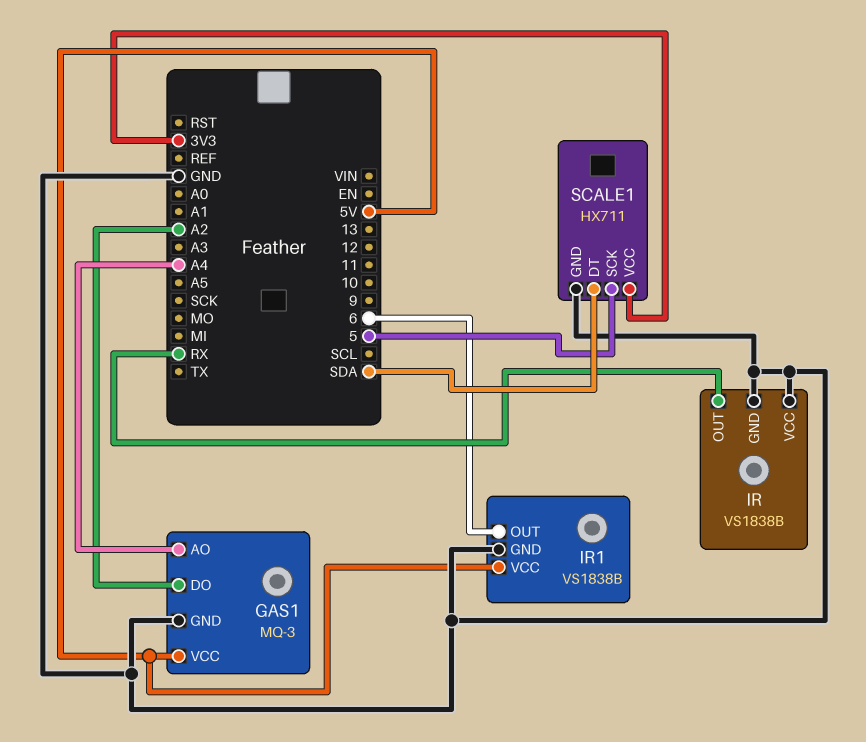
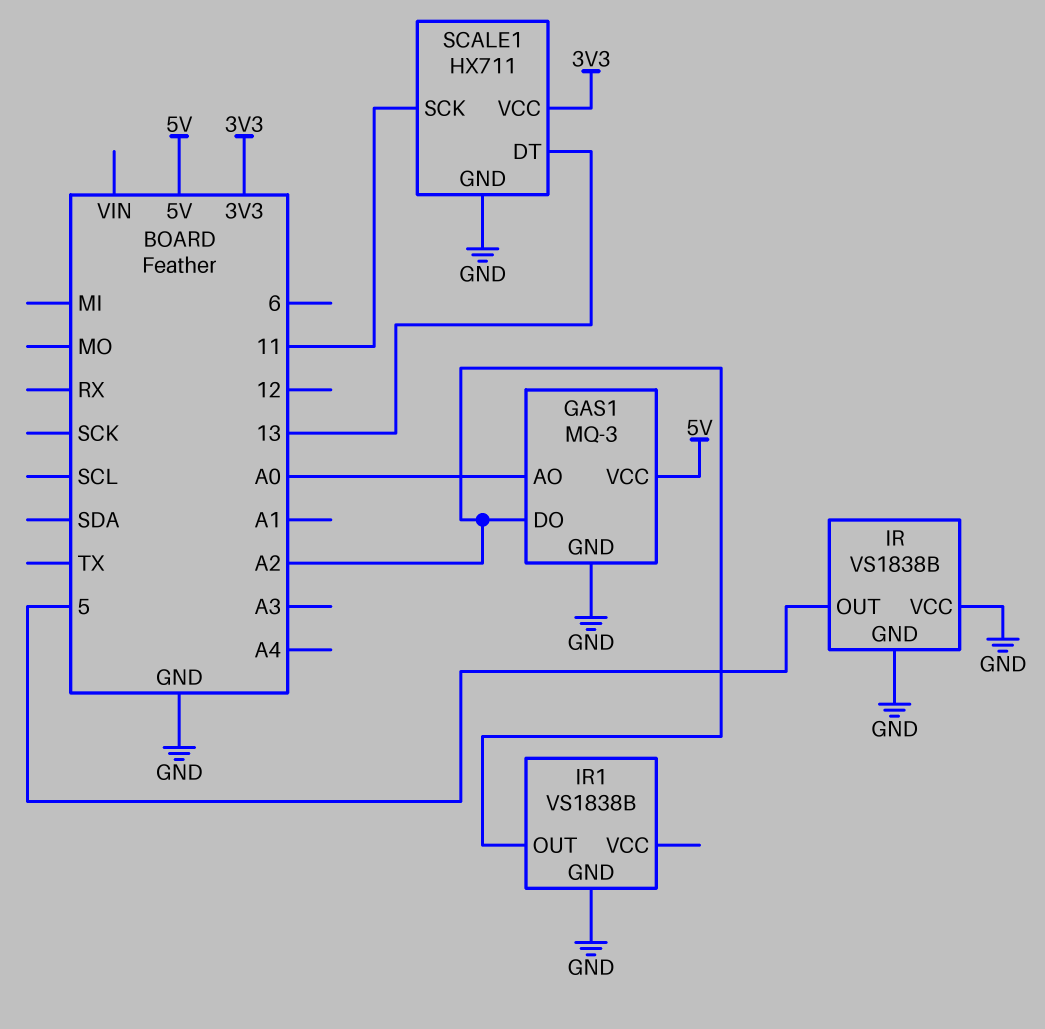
GAS1 pin AO: A4 -> A0
IR pin OUT: RX -> 5
IR1 pin OUT: 6 -> A2
IR1 pin VCC: 5V -> none
SCALE1 pin DT: SDA -> 13
SCALE1 pin SCK: 5 -> 11

